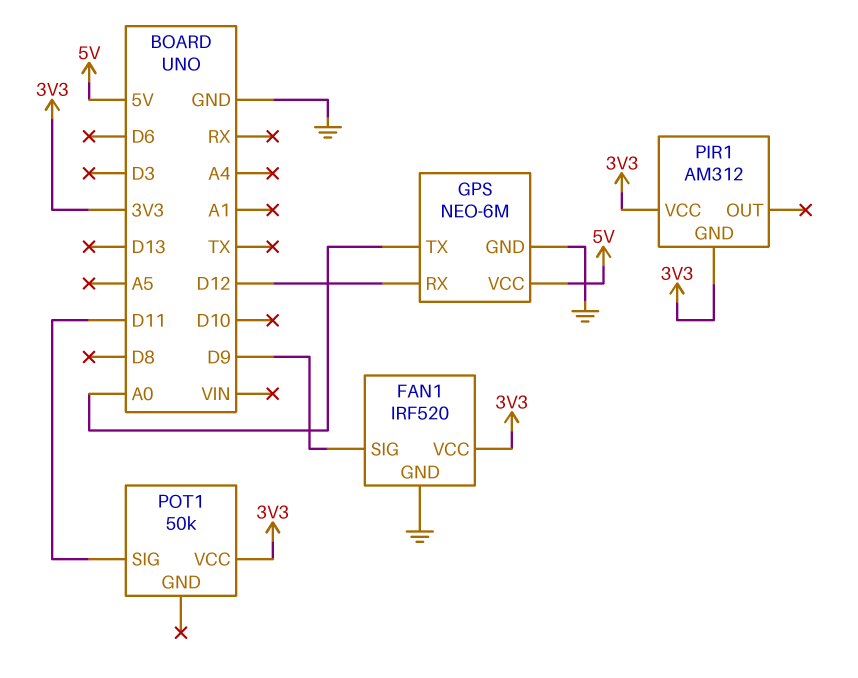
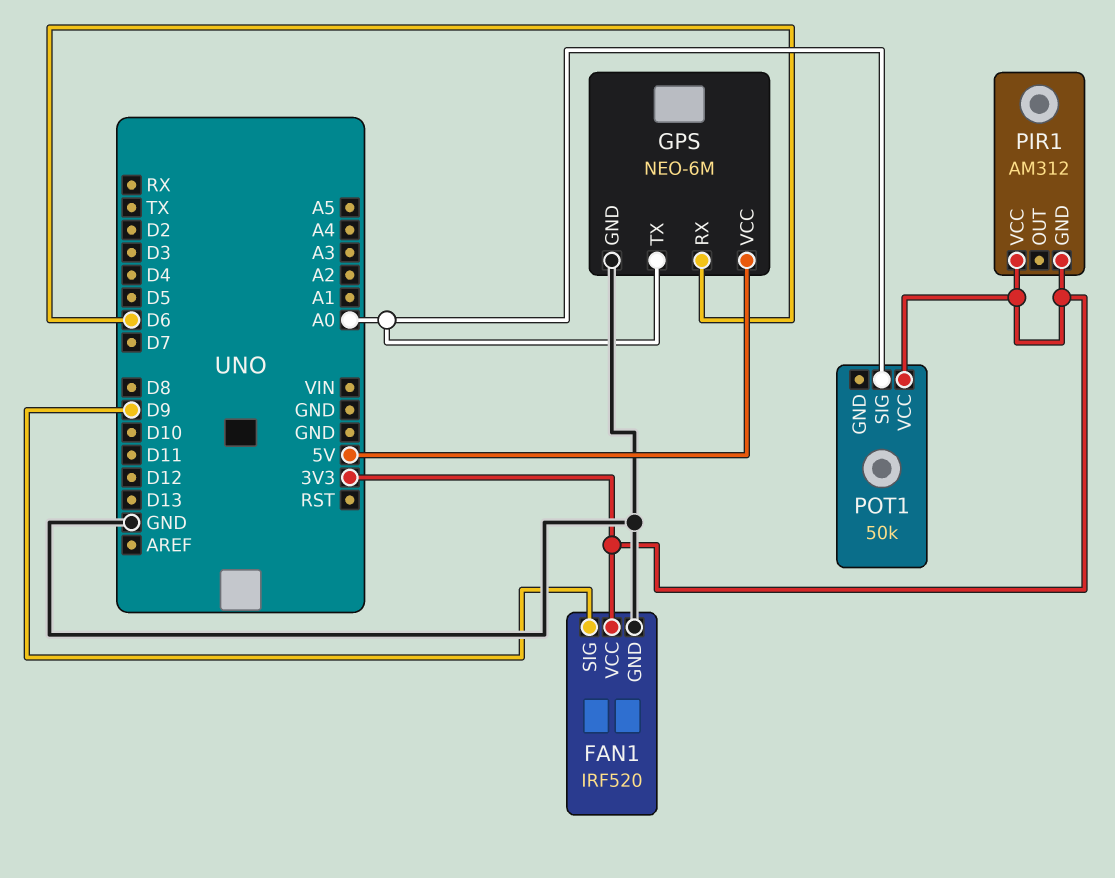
GPS pin RX: D12 -> D6
POT1 pin SIG: D11 -> A0

